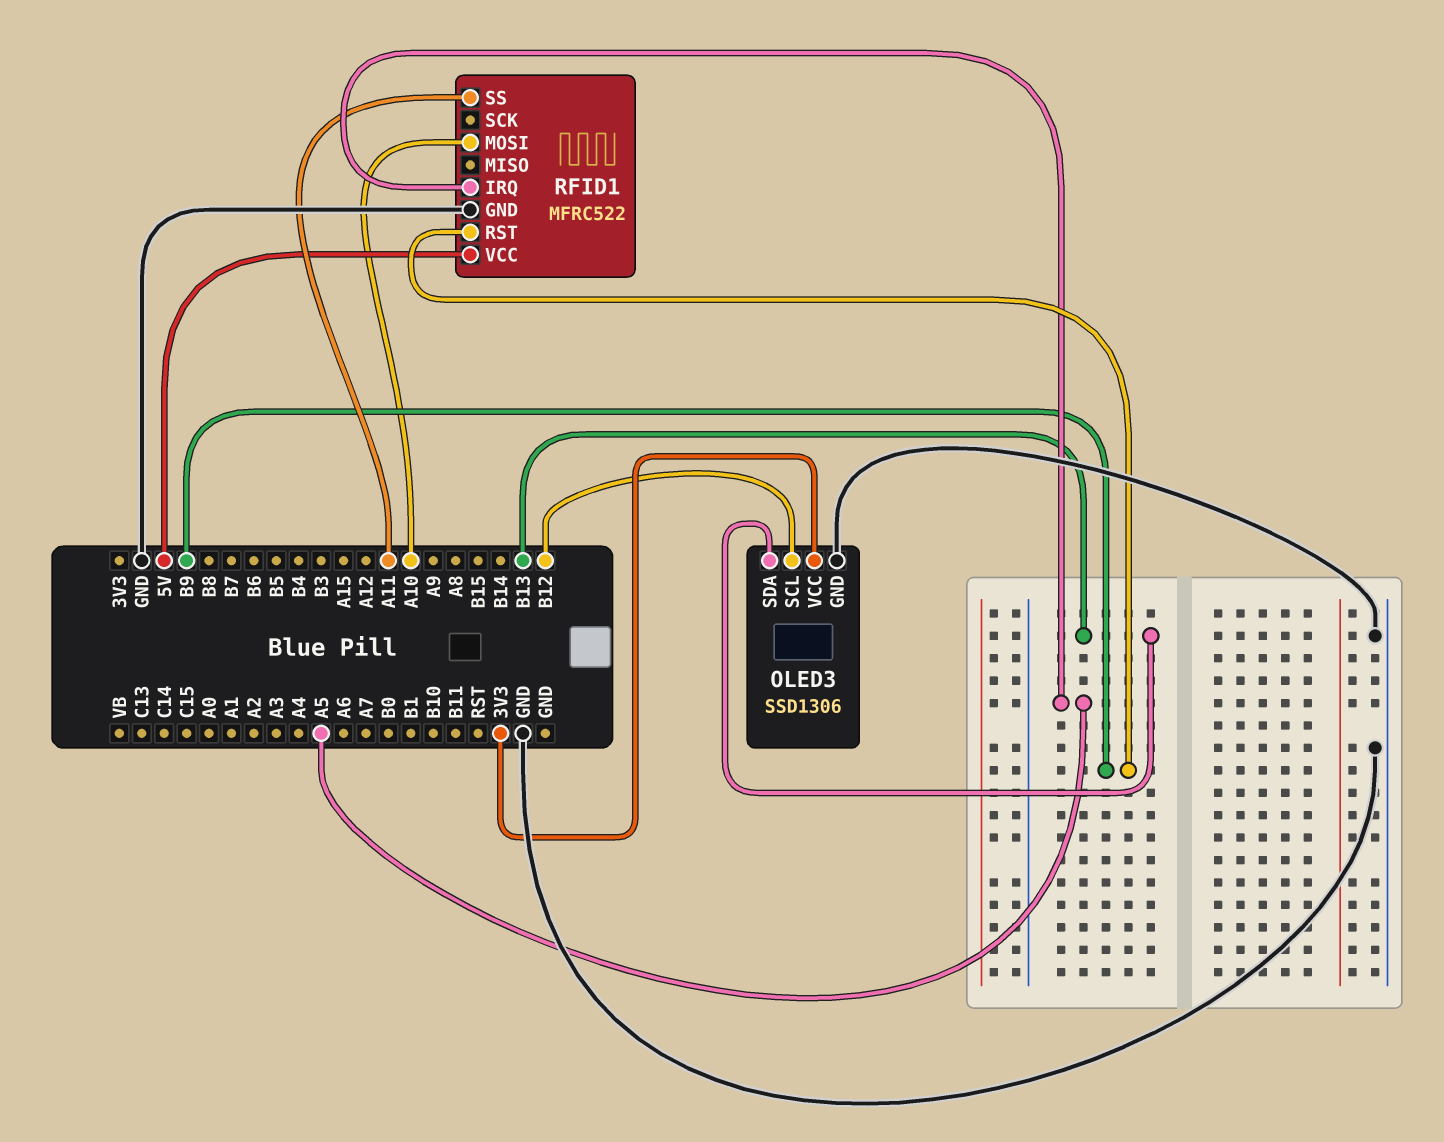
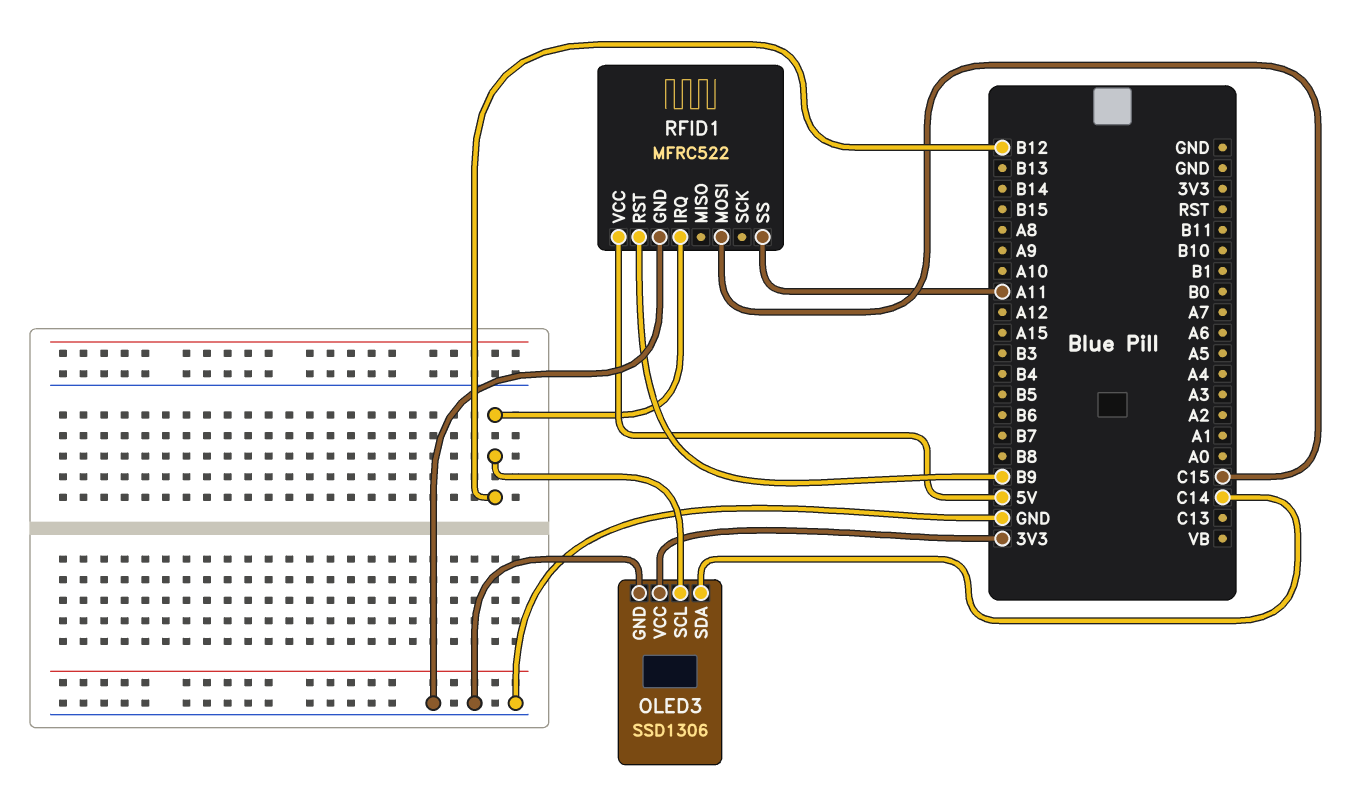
OLED3 pin SDA: B13 -> C14
RFID1 pin IRQ: A5 -> B12
RFID1 pin MOSI: A10 -> C15

